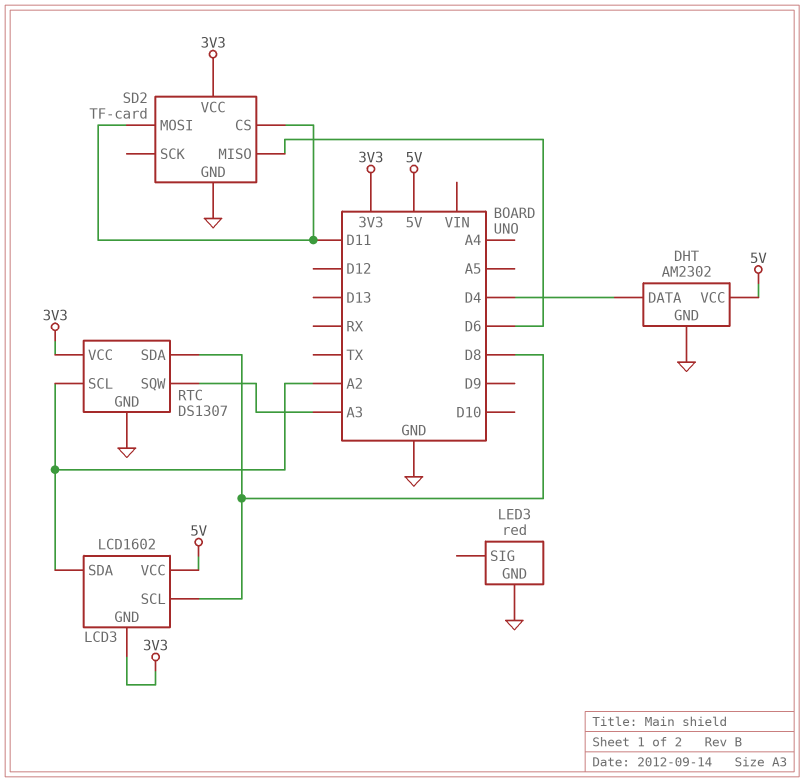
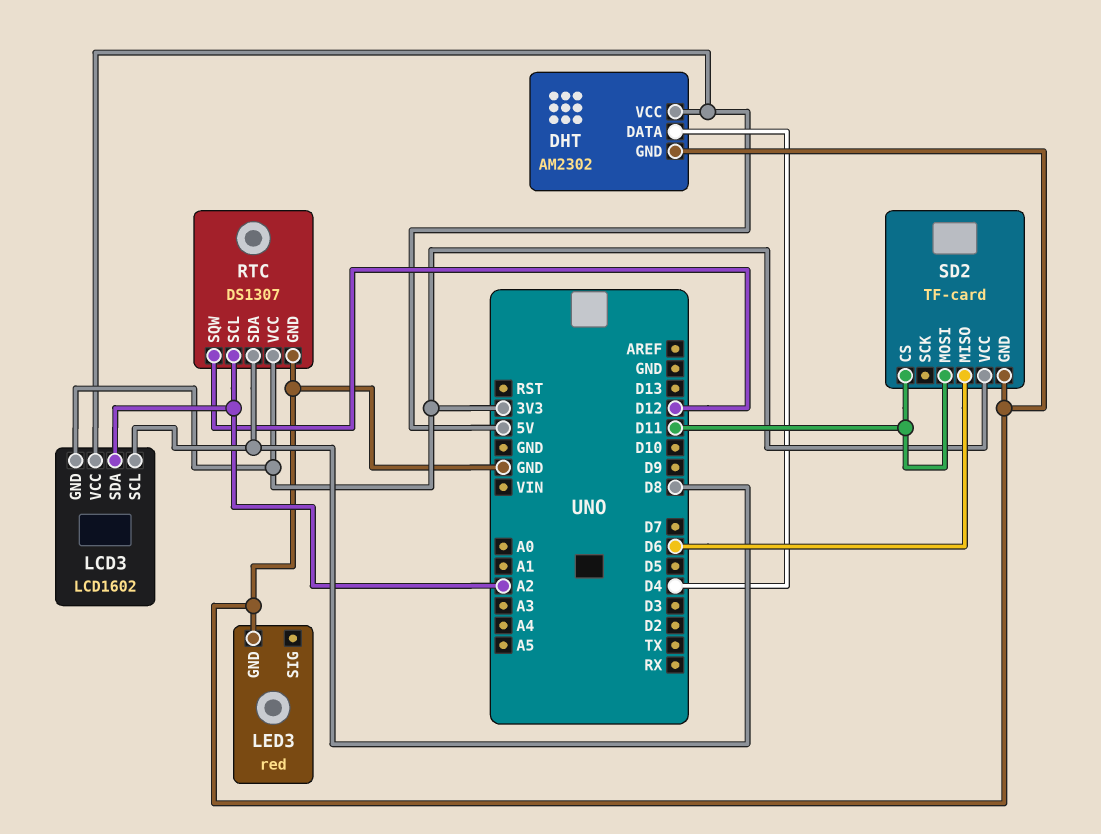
RTC pin SQW: A3 -> D12

